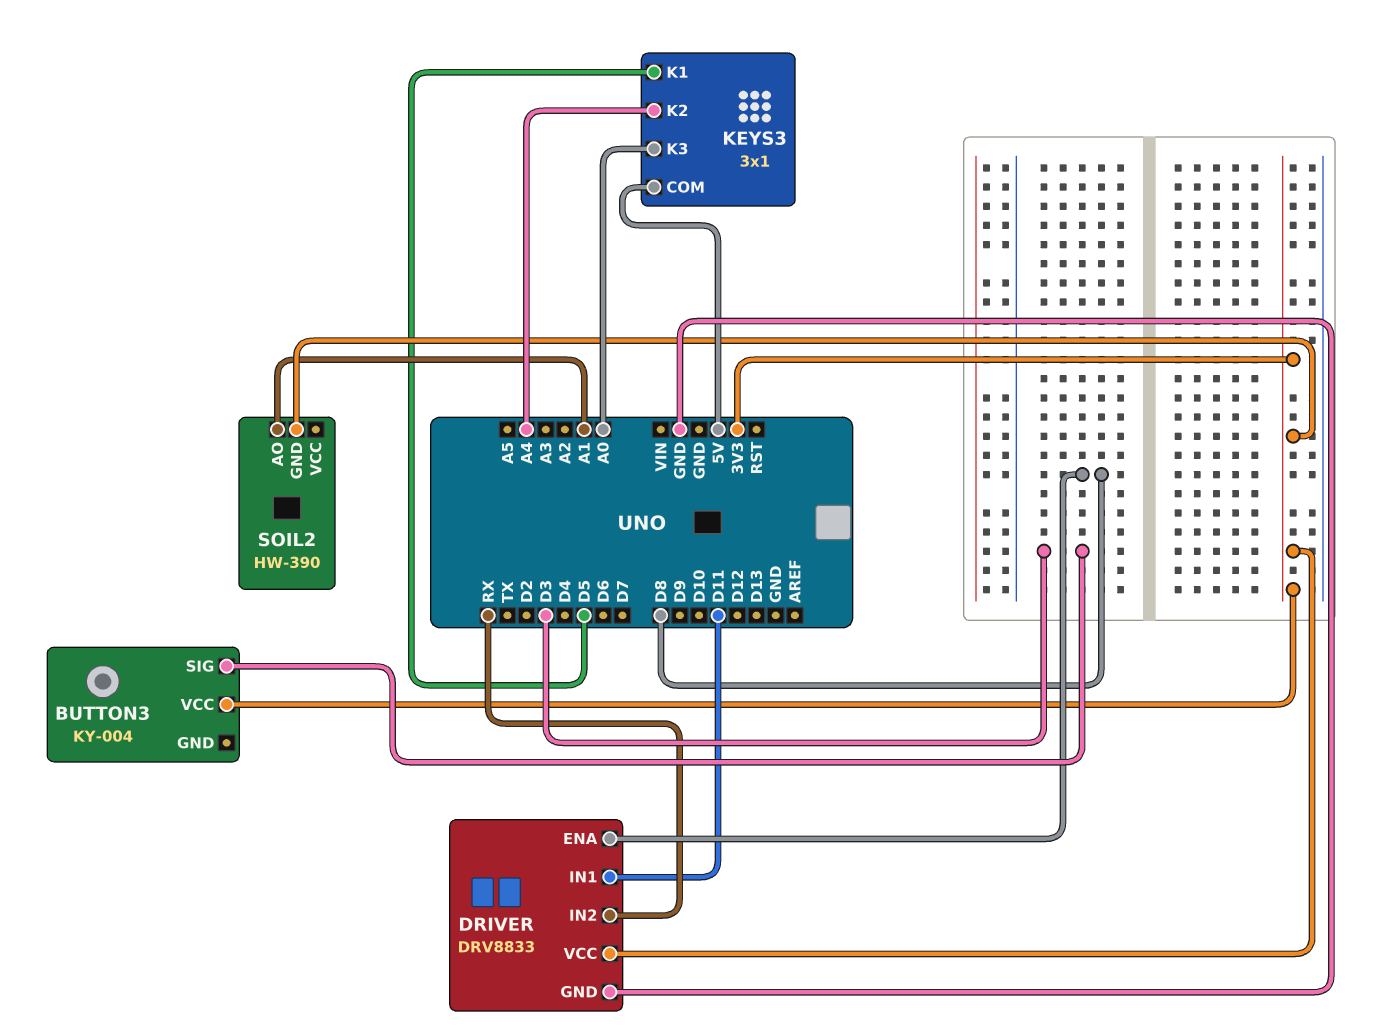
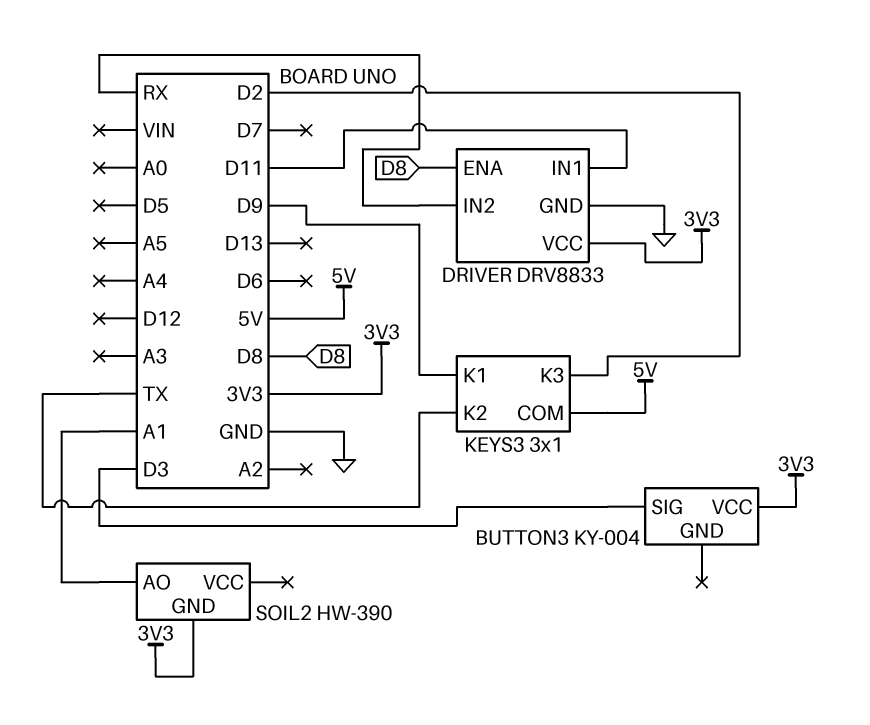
KEYS3 pin K1: D5 -> D9
KEYS3 pin K2: A4 -> TX
KEYS3 pin K3: A0 -> D2

